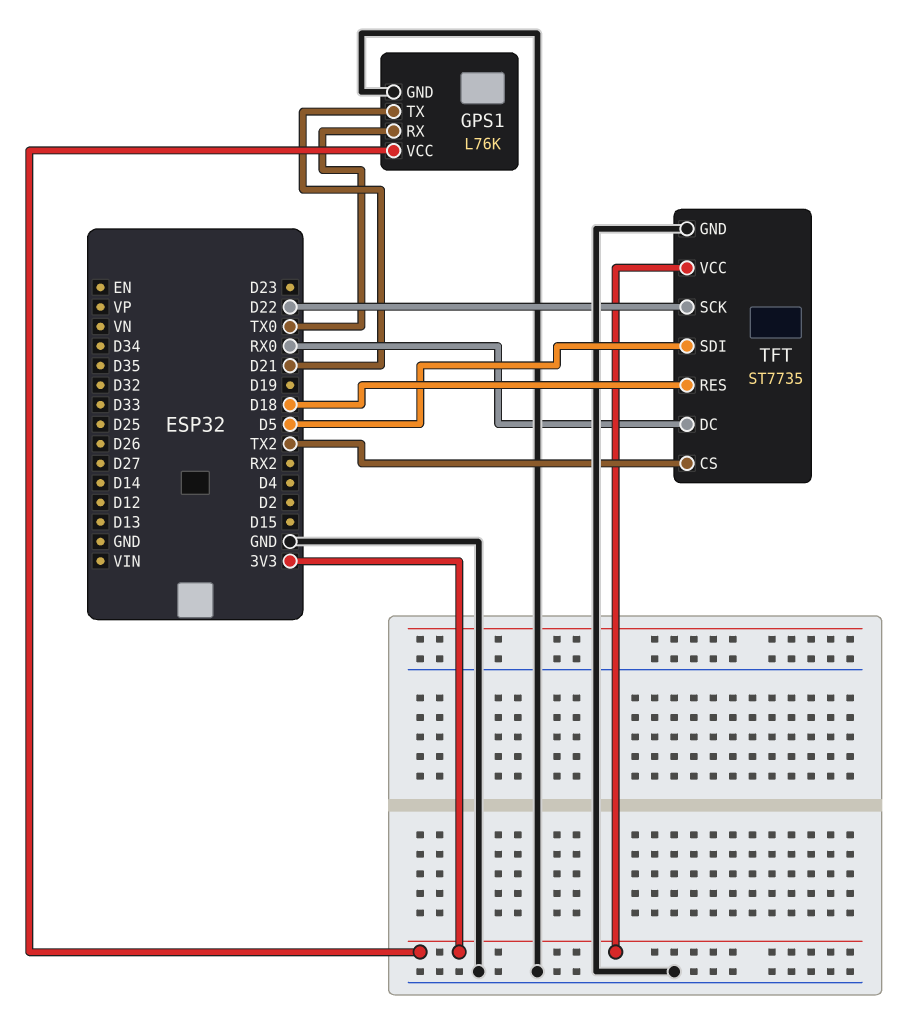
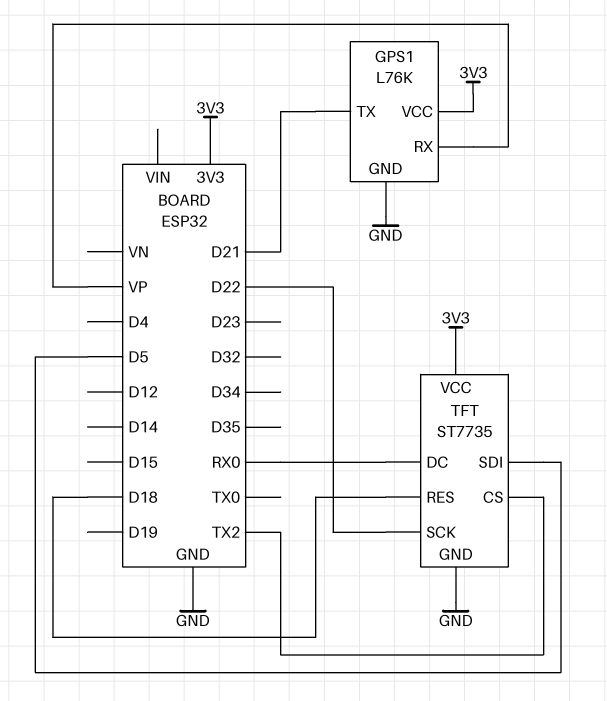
GPS1 pin RX: TX0 -> VP

